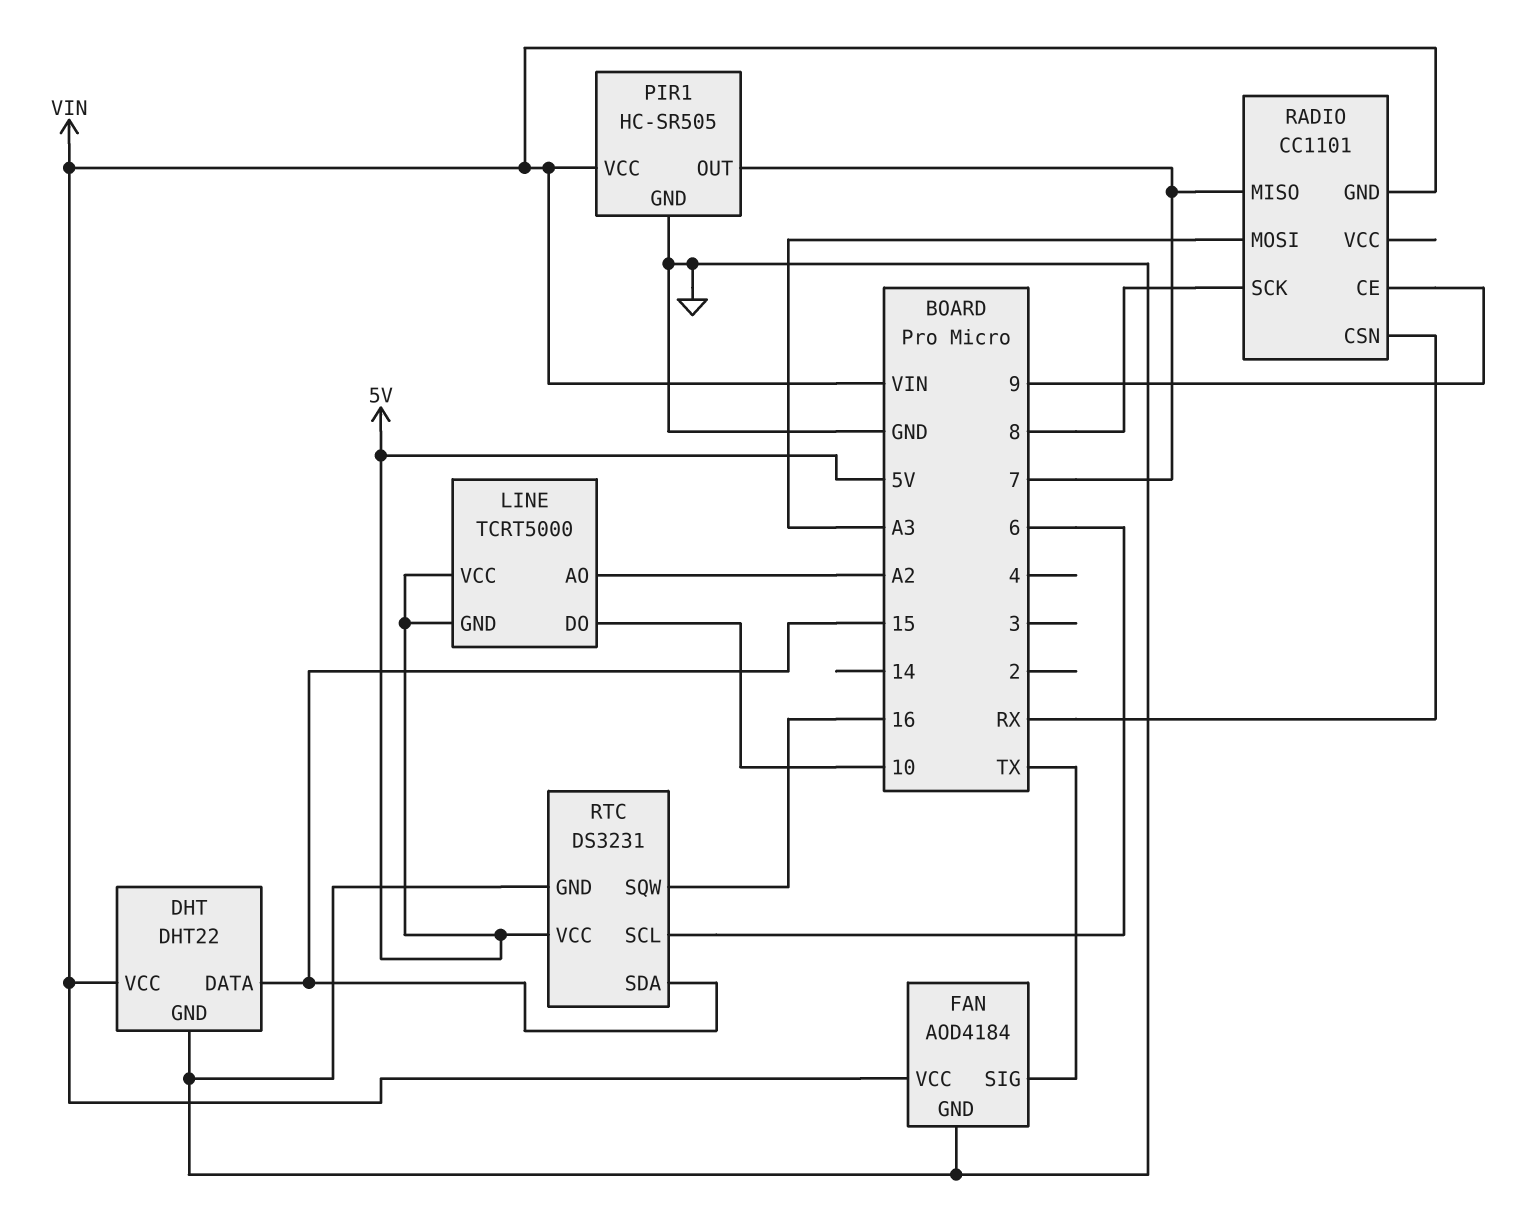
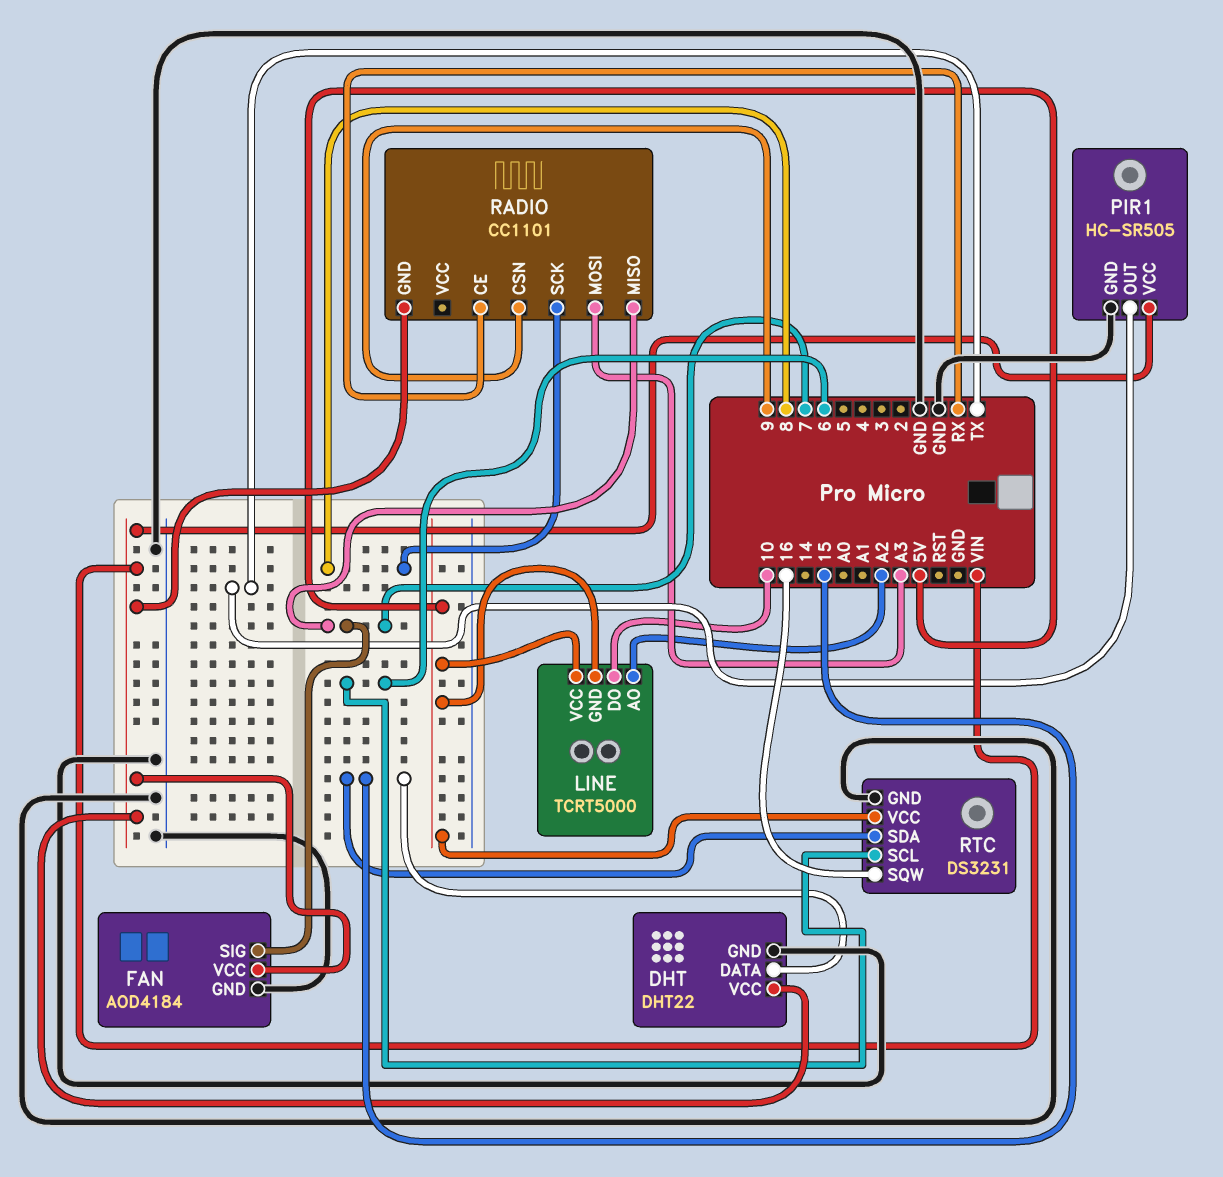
FAN pin SIG: TX -> 7
PIR1 pin OUT: 7 -> TX
RADIO pin CE: 9 -> RX
RADIO pin CSN: RX -> 9

